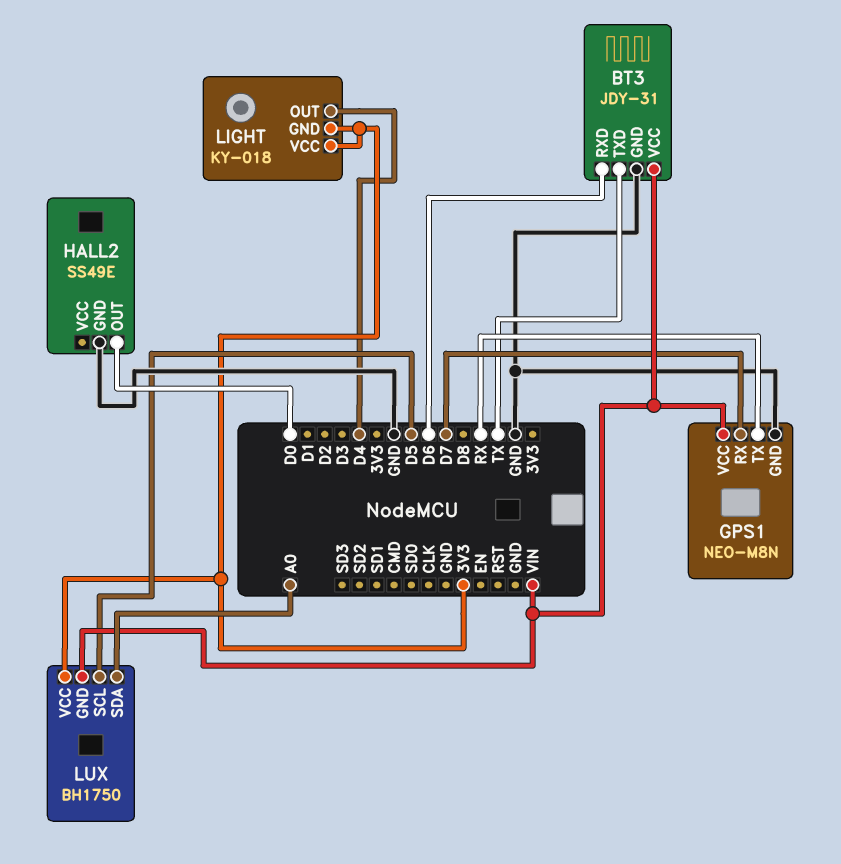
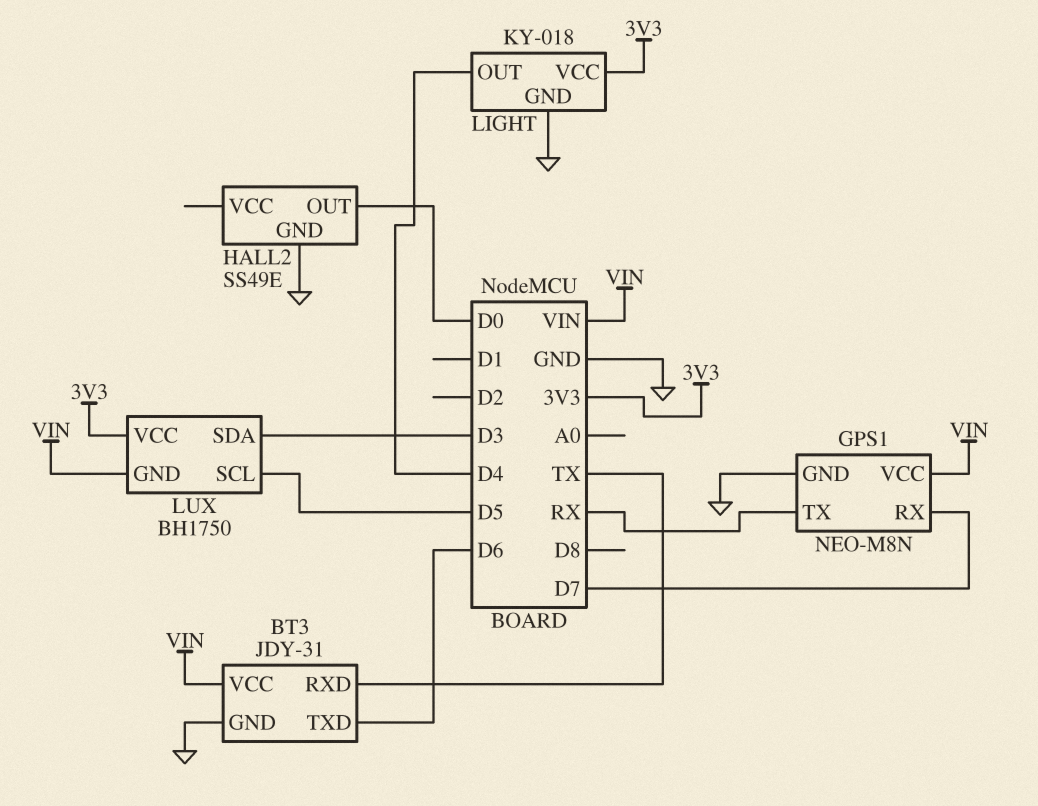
BT3 pin RXD: D6 -> TX
BT3 pin TXD: TX -> D6
LIGHT pin GND: 3V3 -> GND
LUX pin SDA: A0 -> D3

